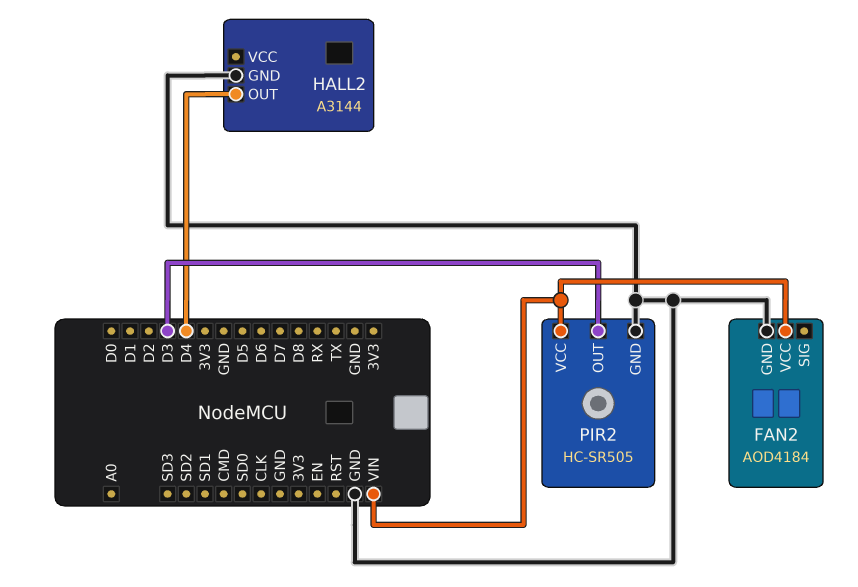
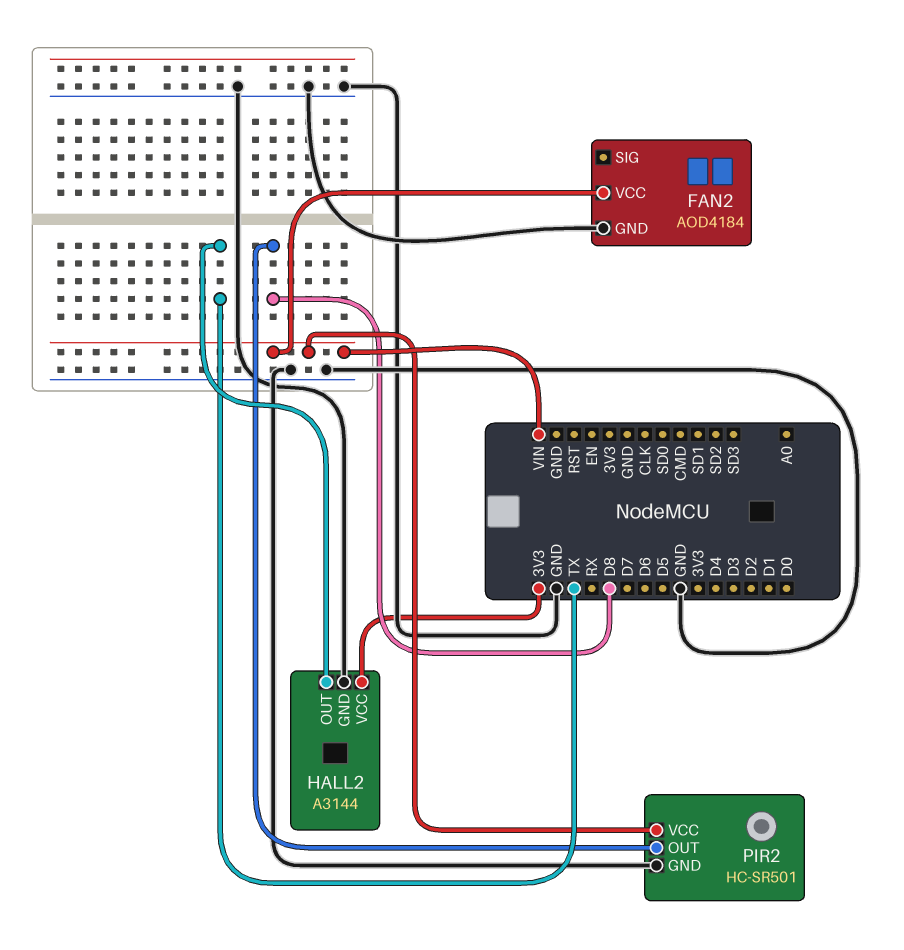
HALL2 pin OUT: D4 -> TX
HALL2 pin VCC: none -> 3V3
PIR2: HC-SR505 -> HC-SR501
PIR2 pin OUT: D3 -> D8

